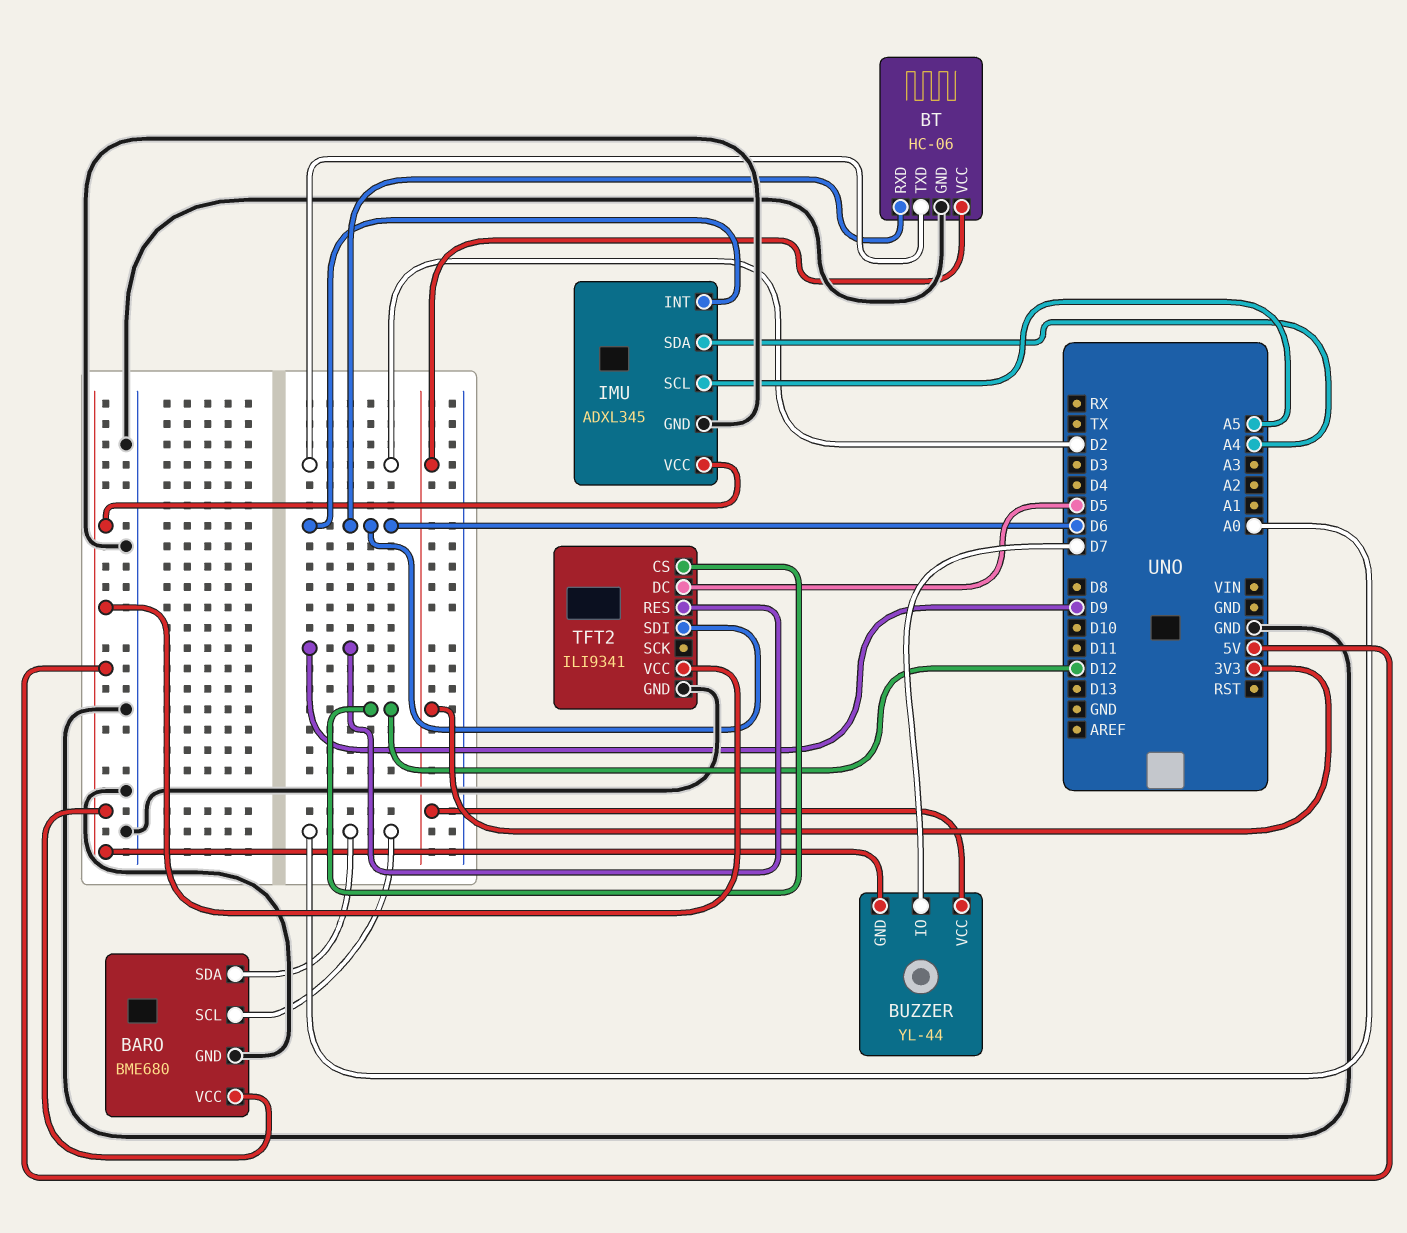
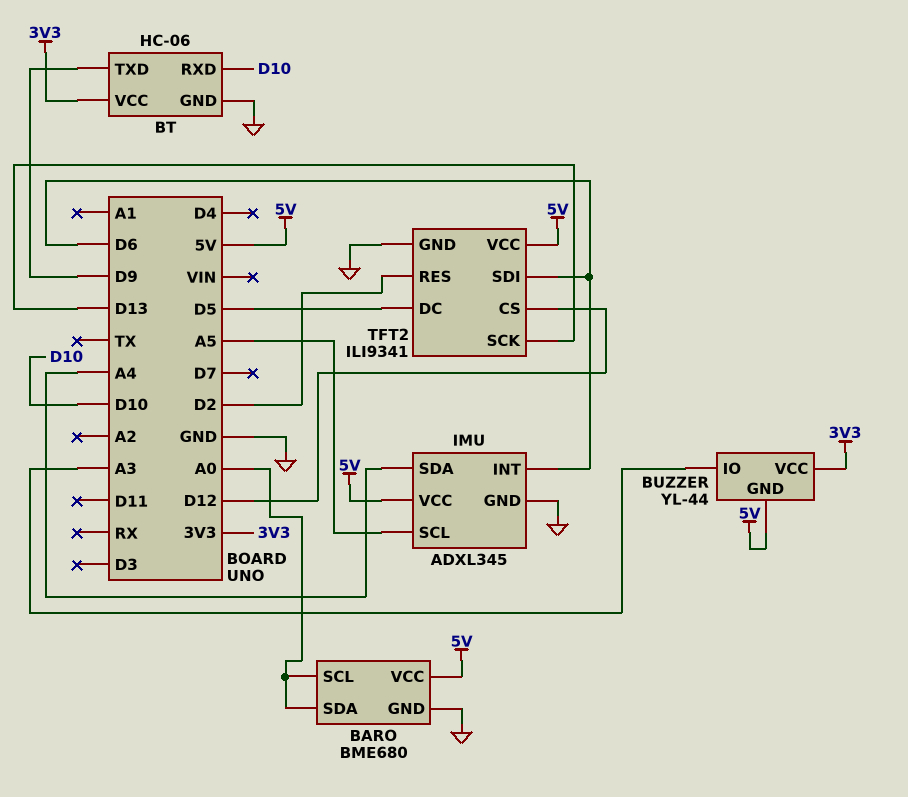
BT pin RXD: D6 -> D10
BT pin TXD: D2 -> D9
BUZZER pin IO: D7 -> A3
TFT2 pin RES: D9 -> D2
TFT2 pin SCK: none -> D13

